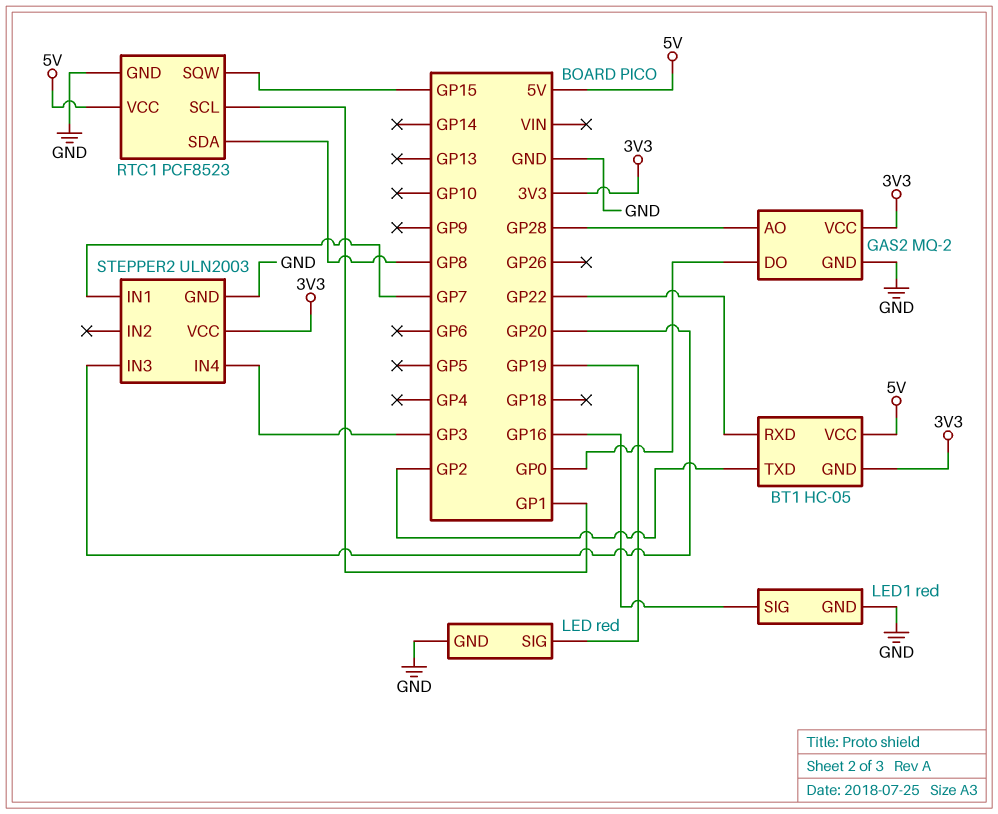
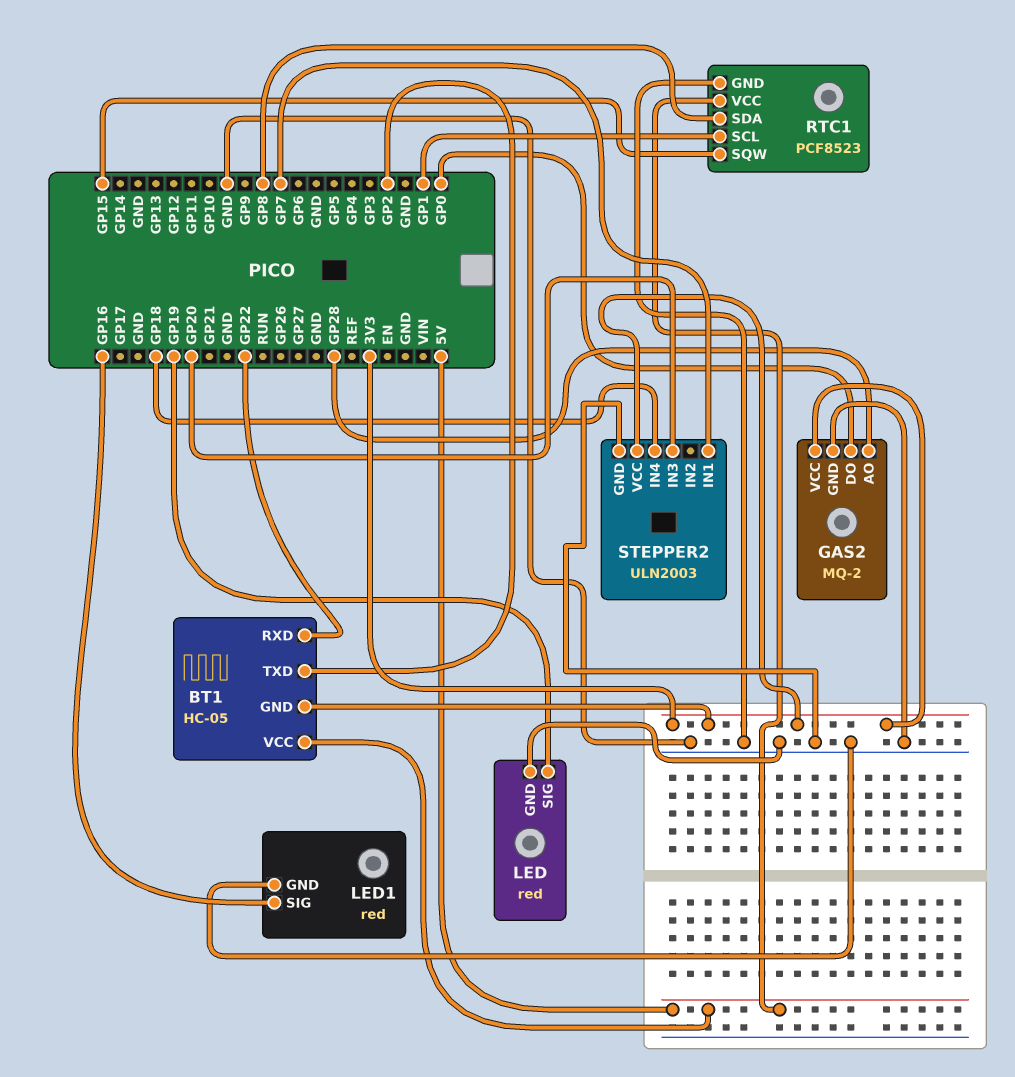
STEPPER2 pin IN4: GP3 -> GP18

